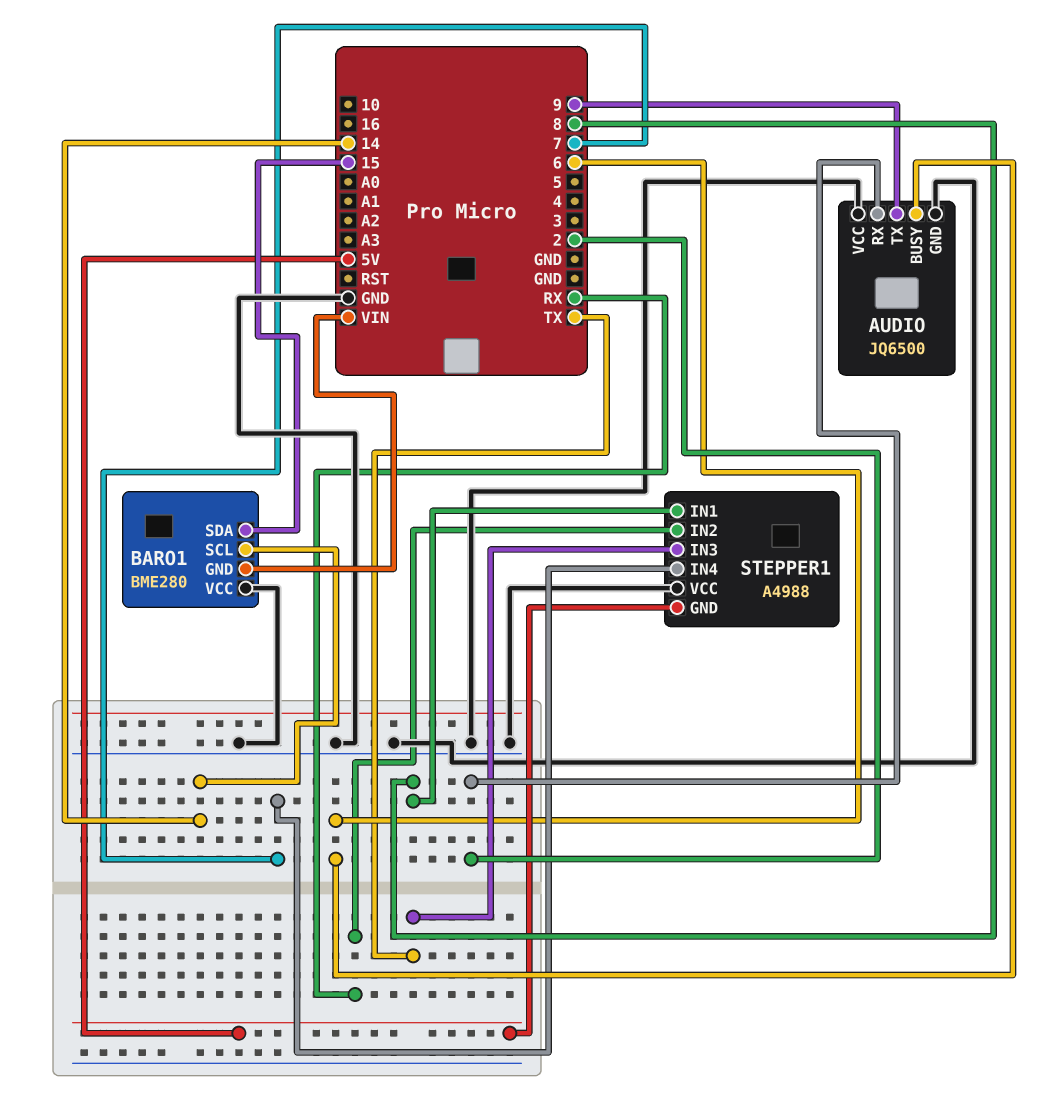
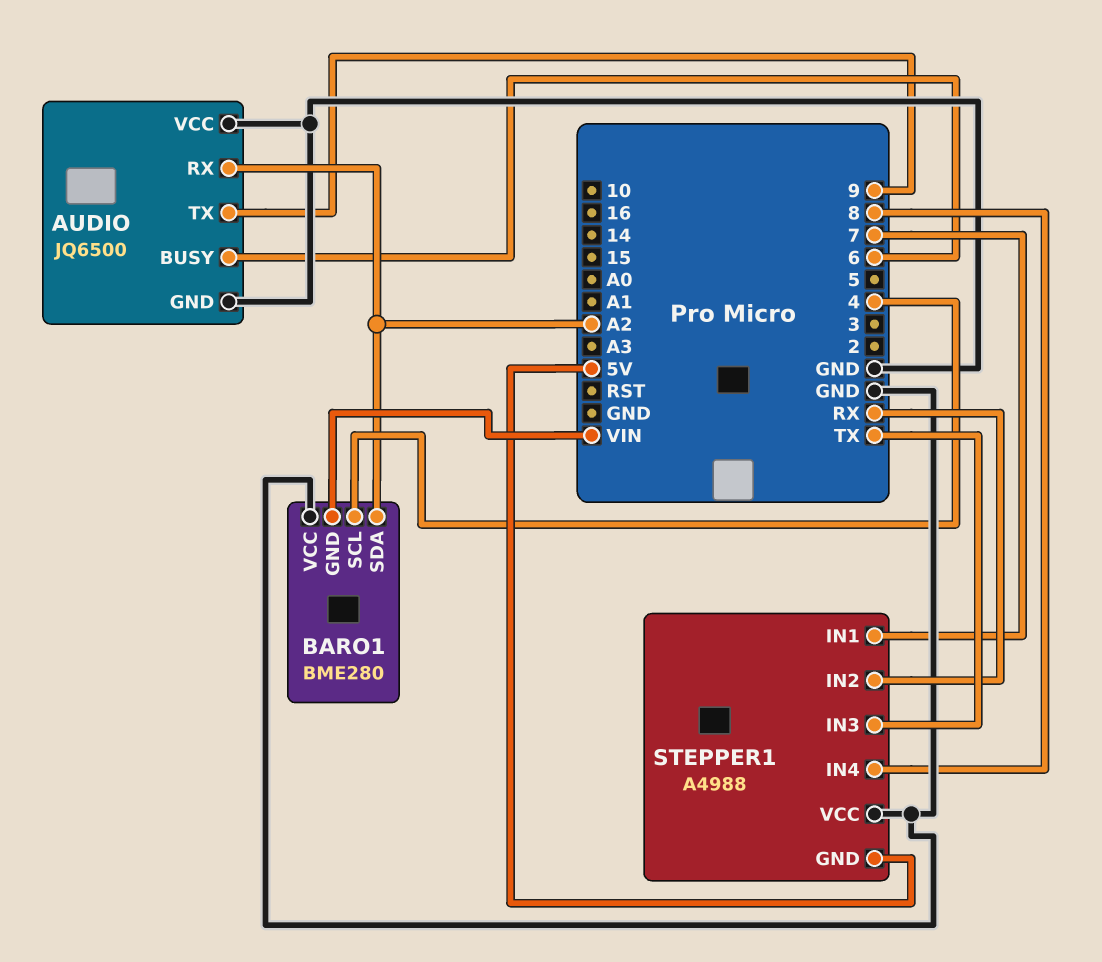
AUDIO pin RX: 2 -> A2
BARO1 pin SCL: 14 -> 4
BARO1 pin SDA: 15 -> A2
STEPPER1 pin IN1: 8 -> 7
STEPPER1 pin IN4: 7 -> 8

